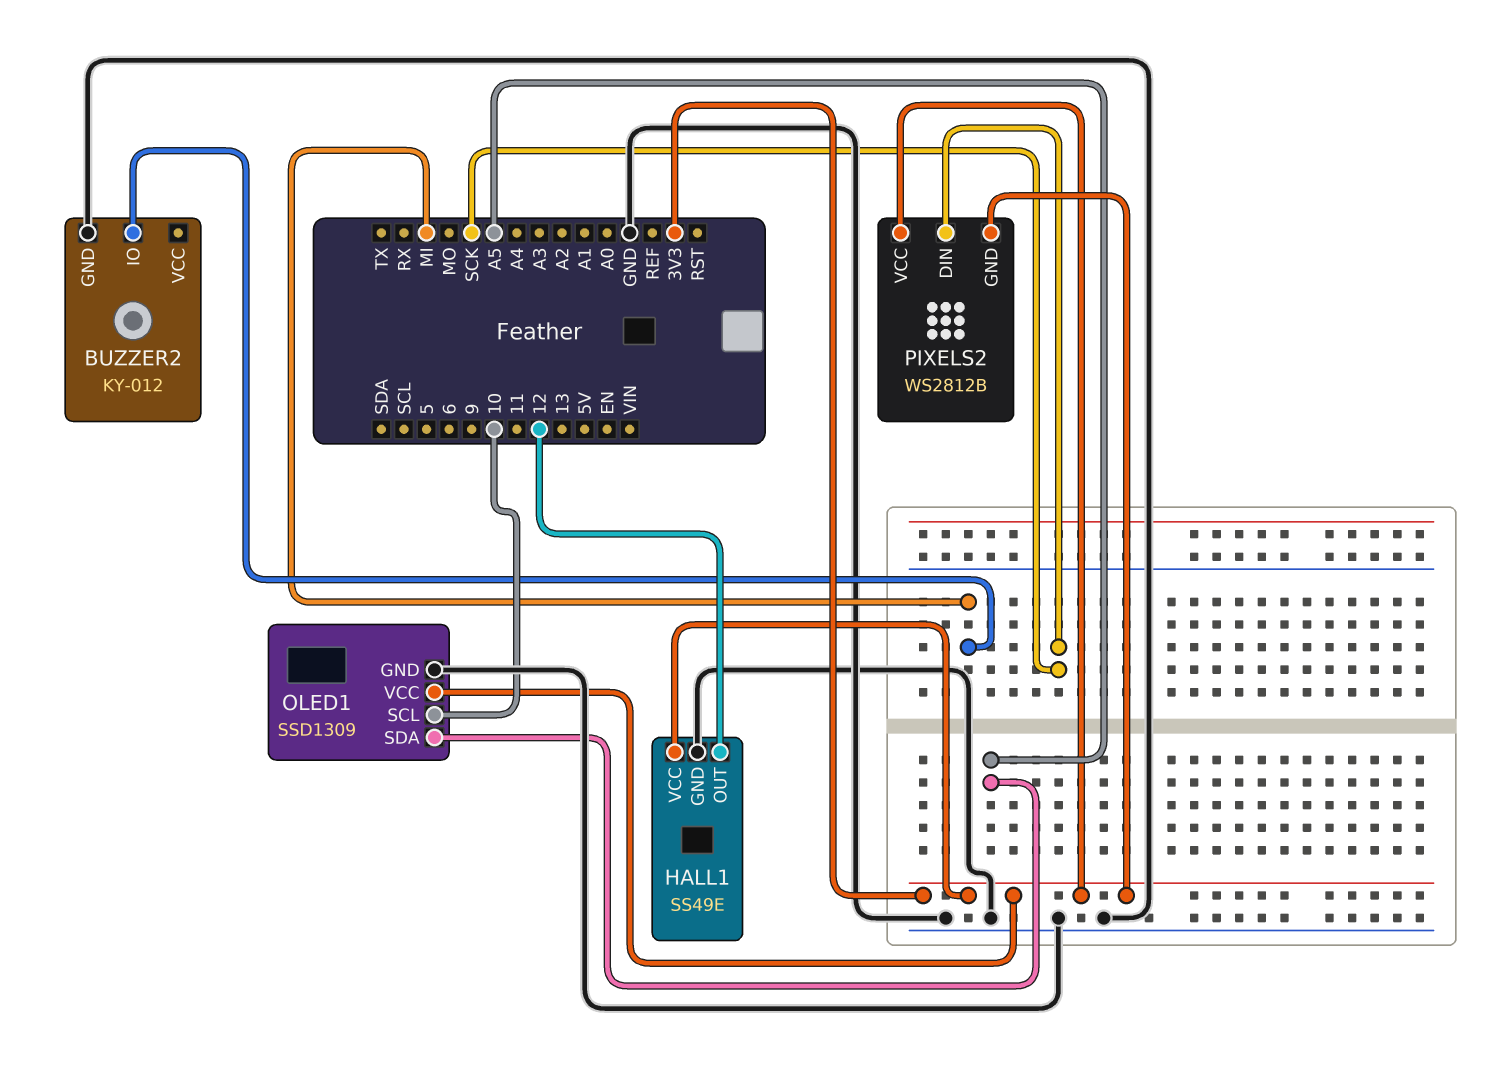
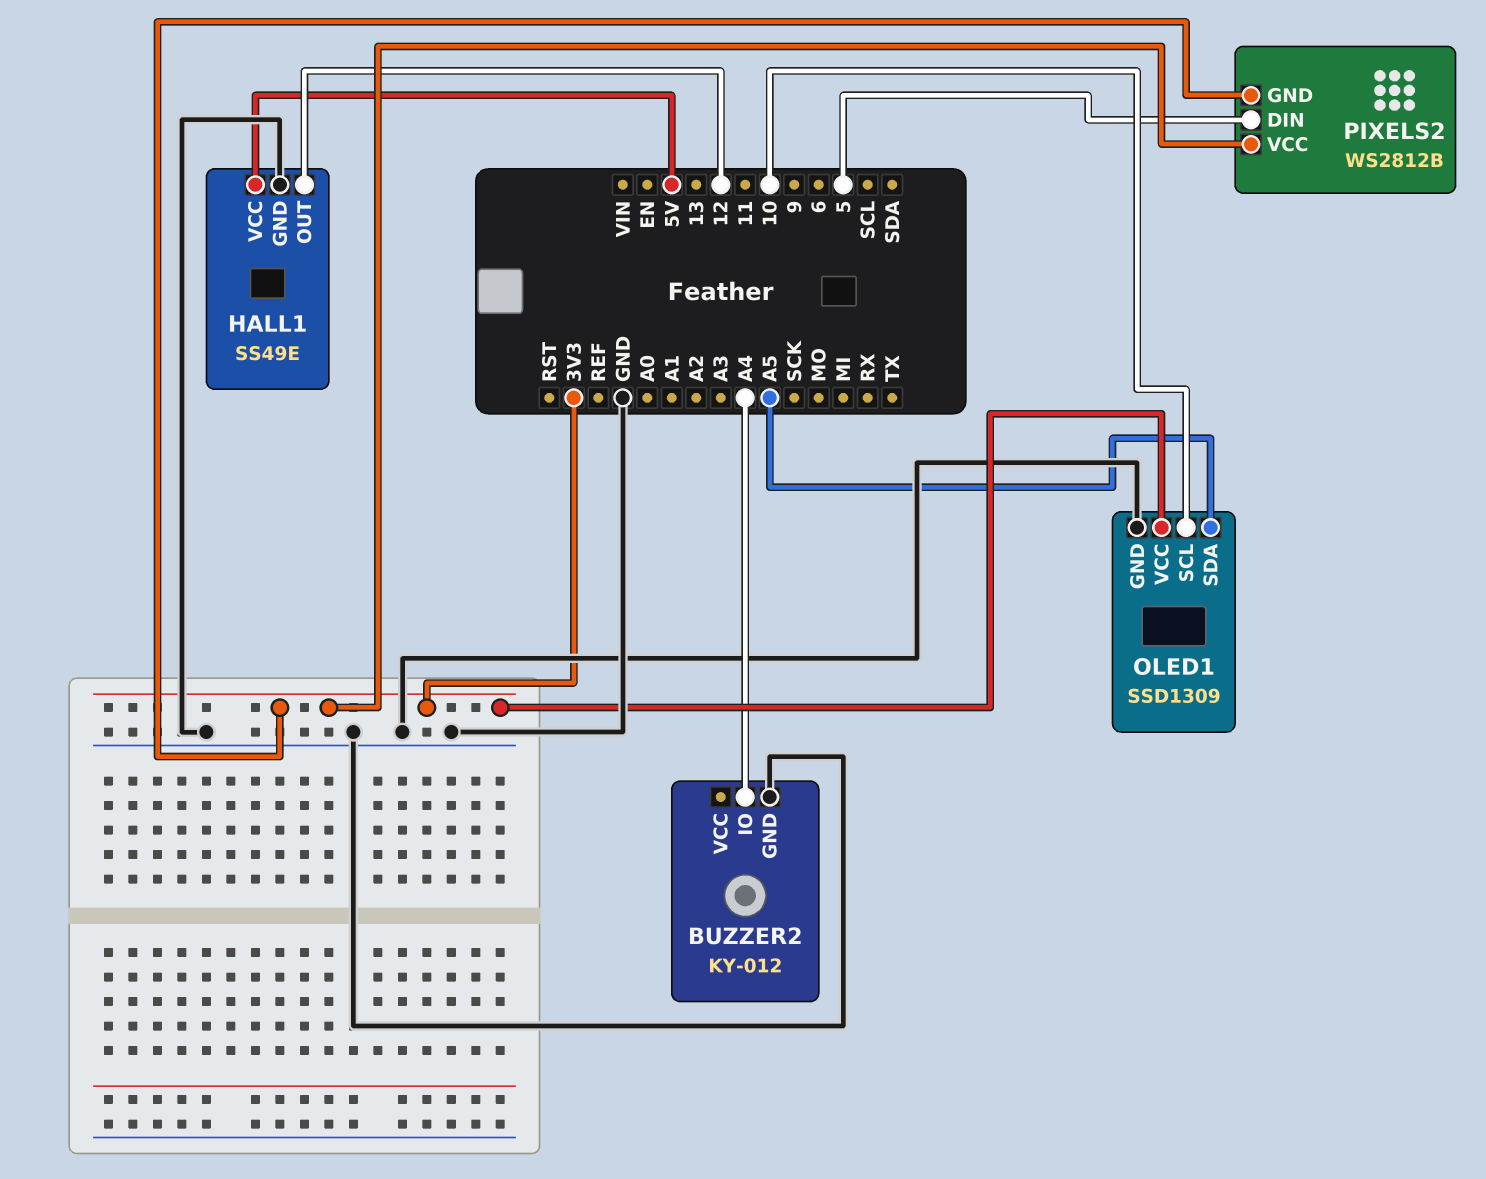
BUZZER2 pin IO: MI -> A4
HALL1 pin VCC: 3V3 -> 5V
PIXELS2 pin DIN: SCK -> 5

